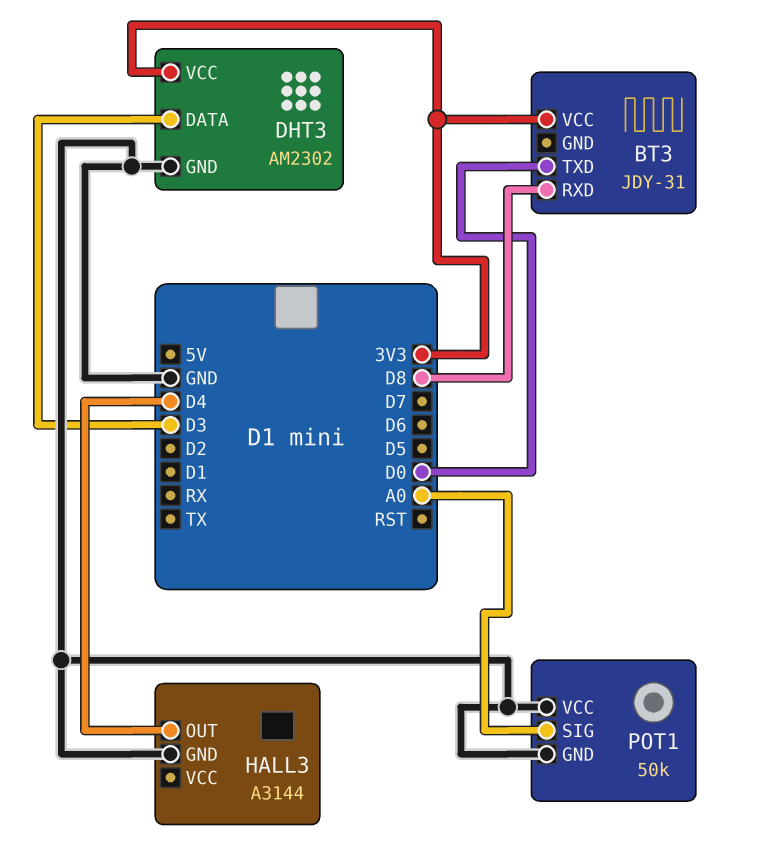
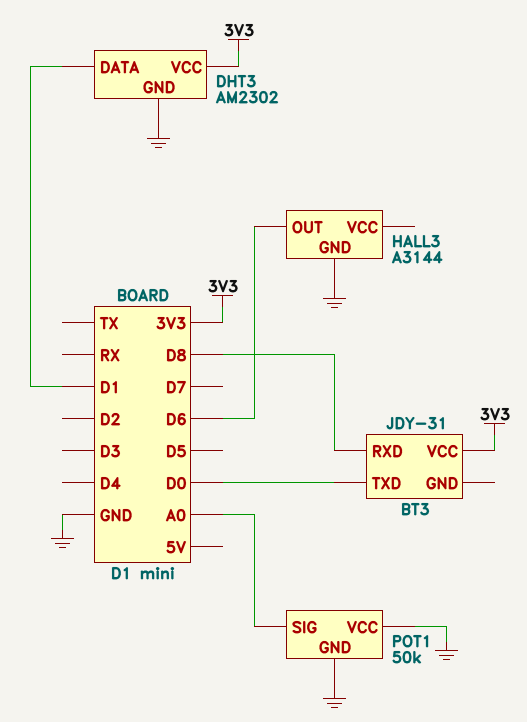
DHT3 pin DATA: D3 -> D1
HALL3 pin OUT: D4 -> D6

